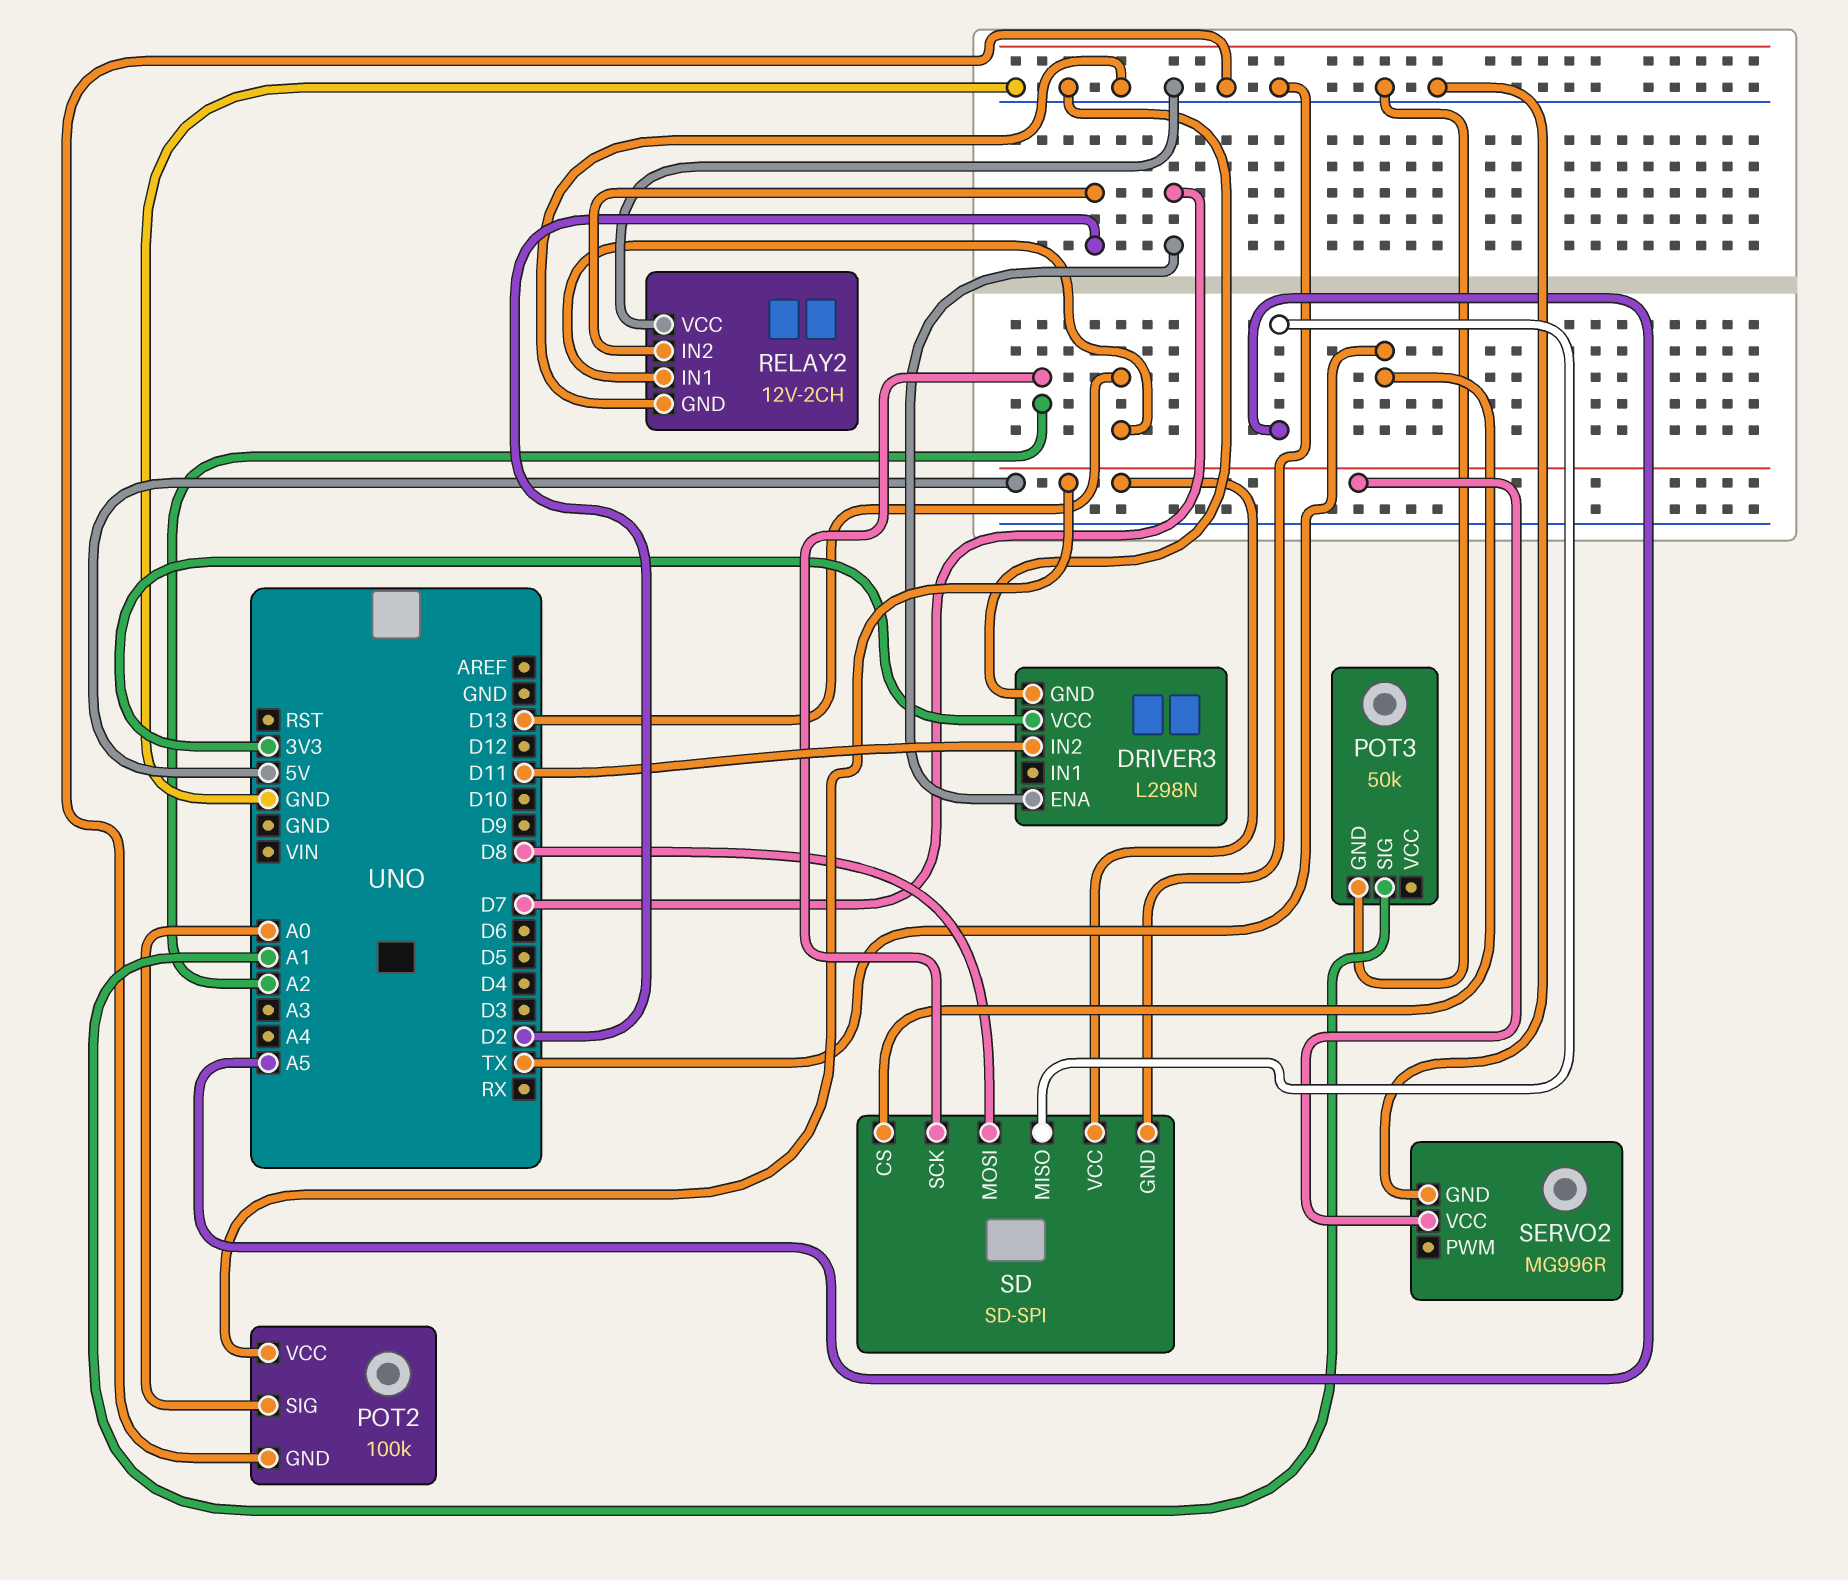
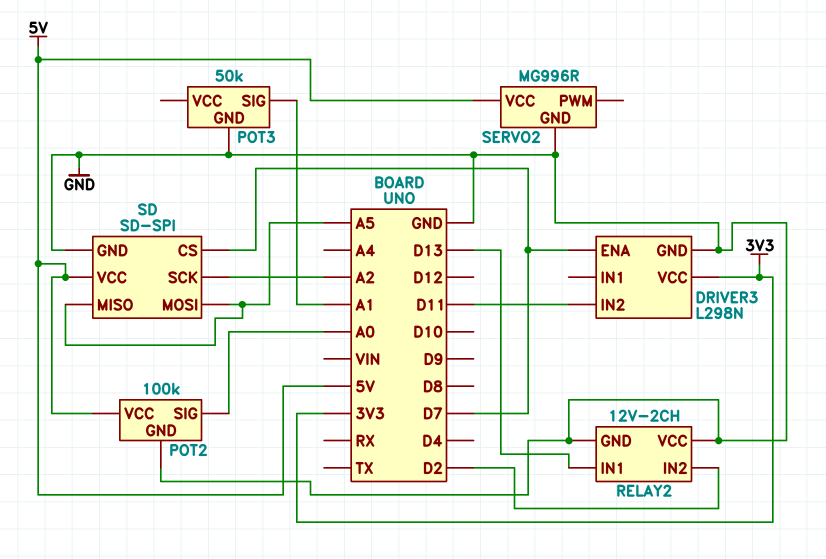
SD pin CS: TX -> D7
SD pin MOSI: D8 -> A5

